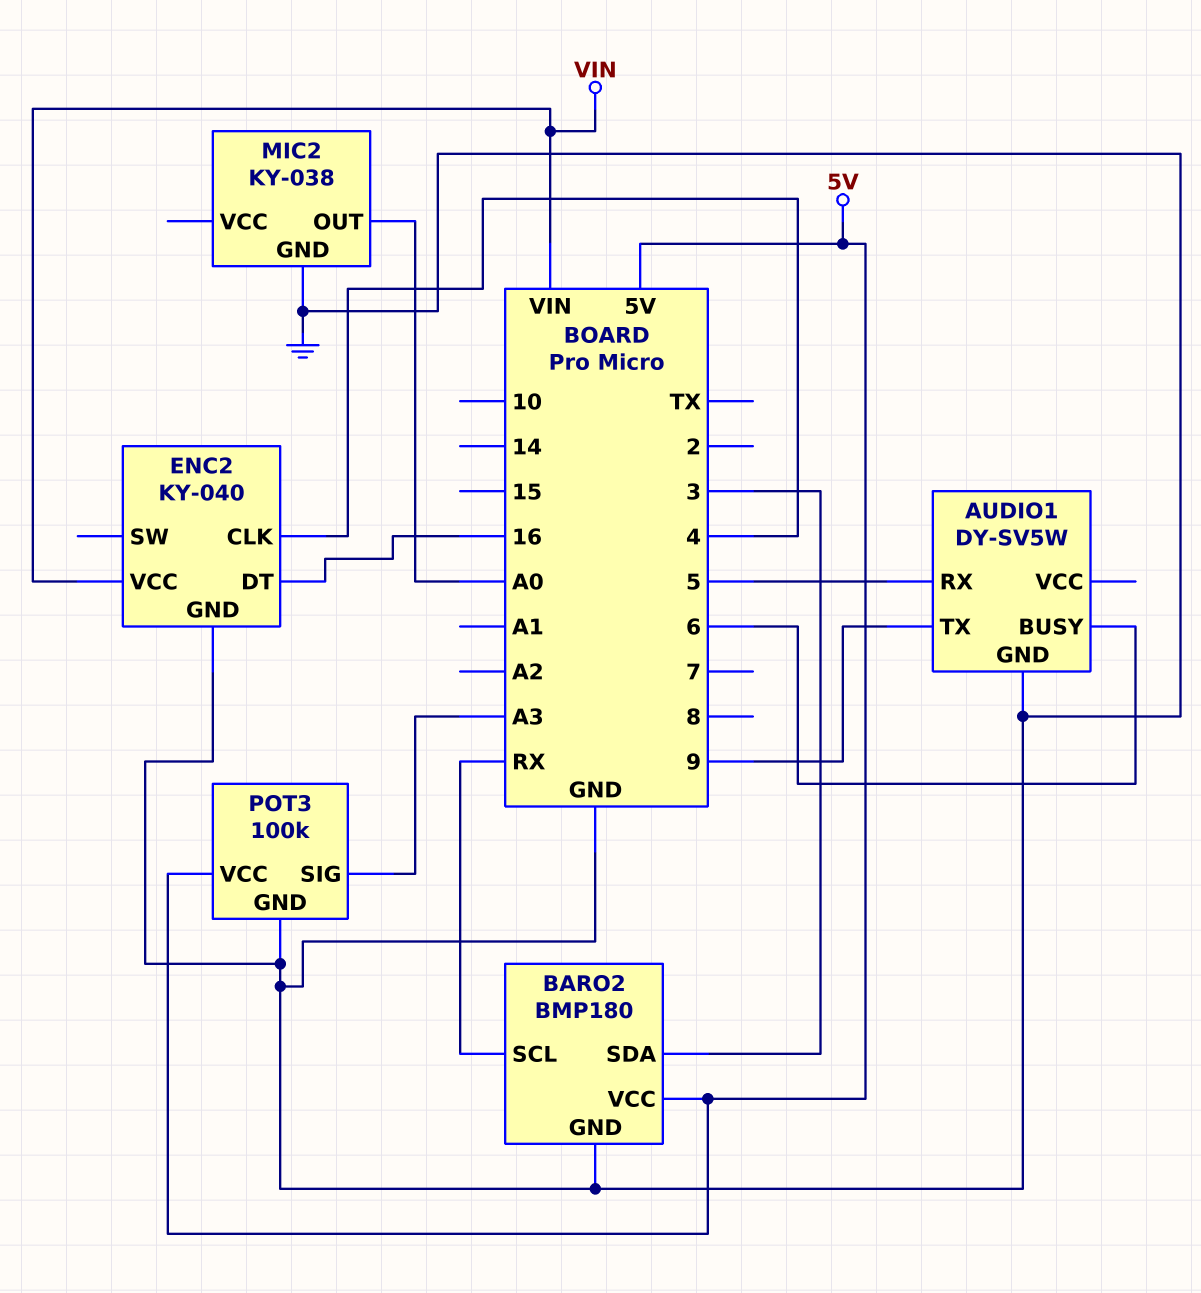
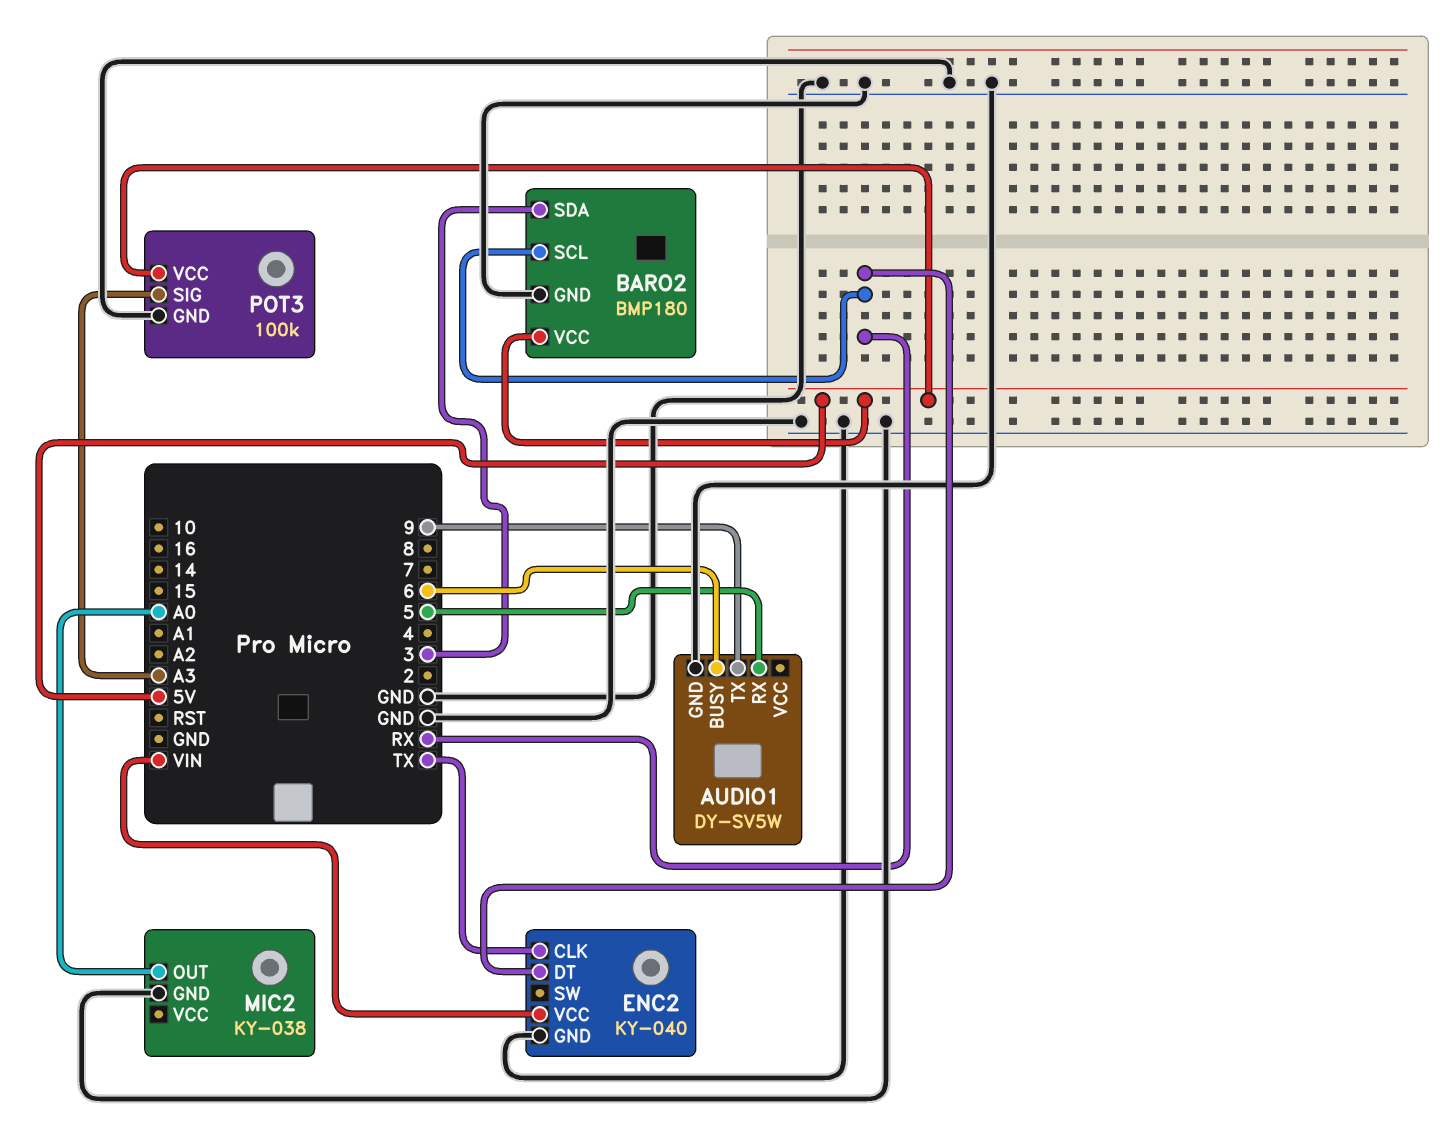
ENC2 pin CLK: 4 -> TX
ENC2 pin DT: 16 -> RX

